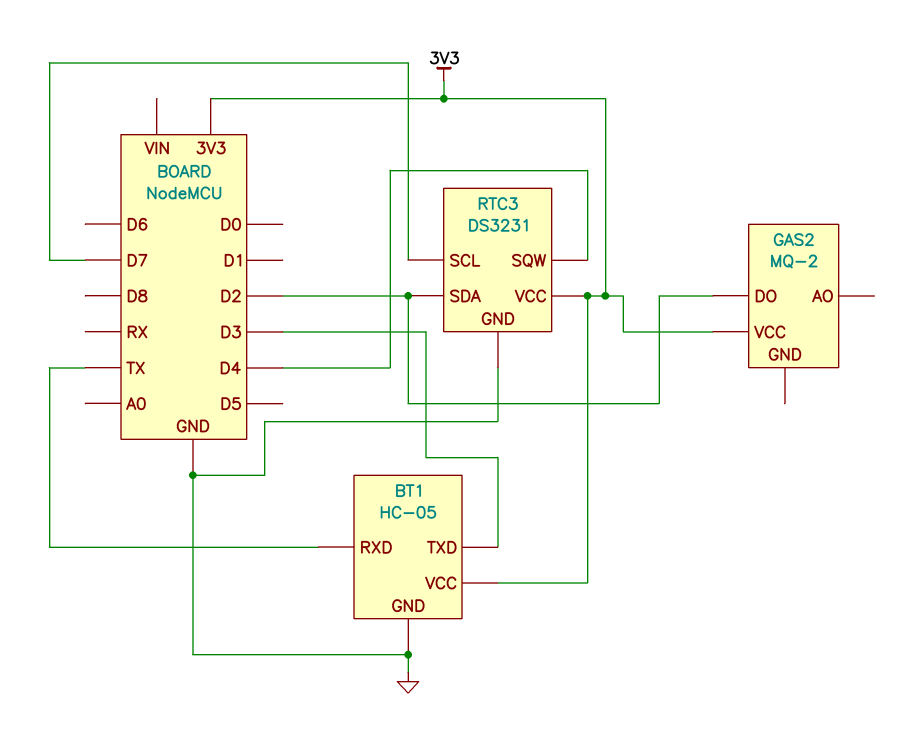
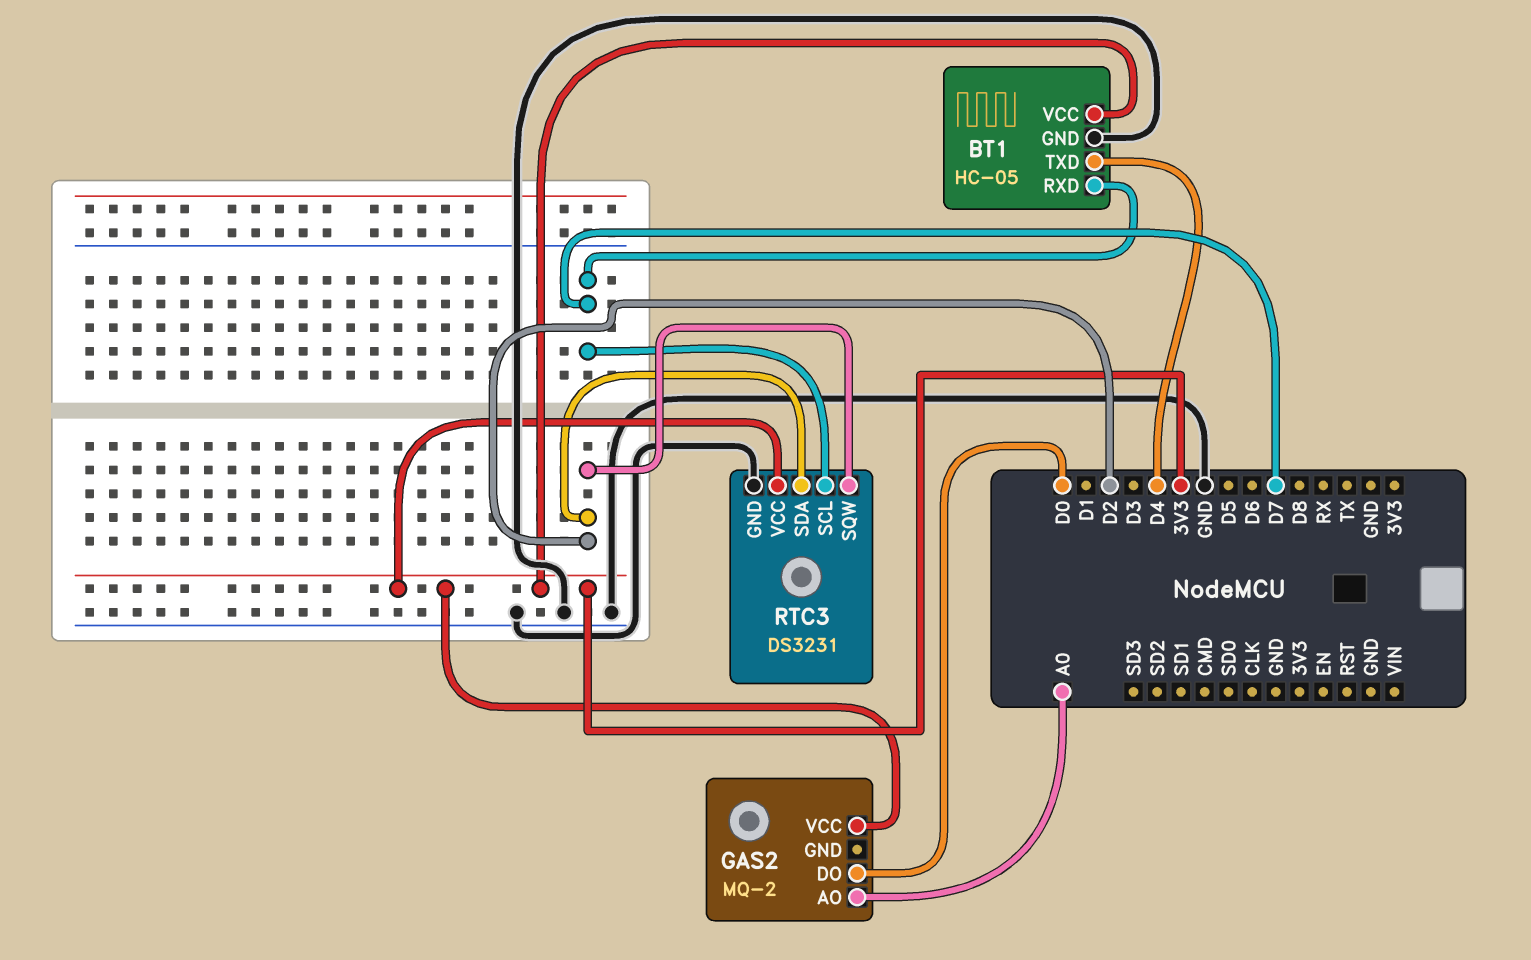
BT1 pin RXD: TX -> D7
BT1 pin TXD: D3 -> D4
GAS2 pin AO: none -> A0
GAS2 pin DO: D2 -> D0
RTC3 pin SQW: D4 -> D2

